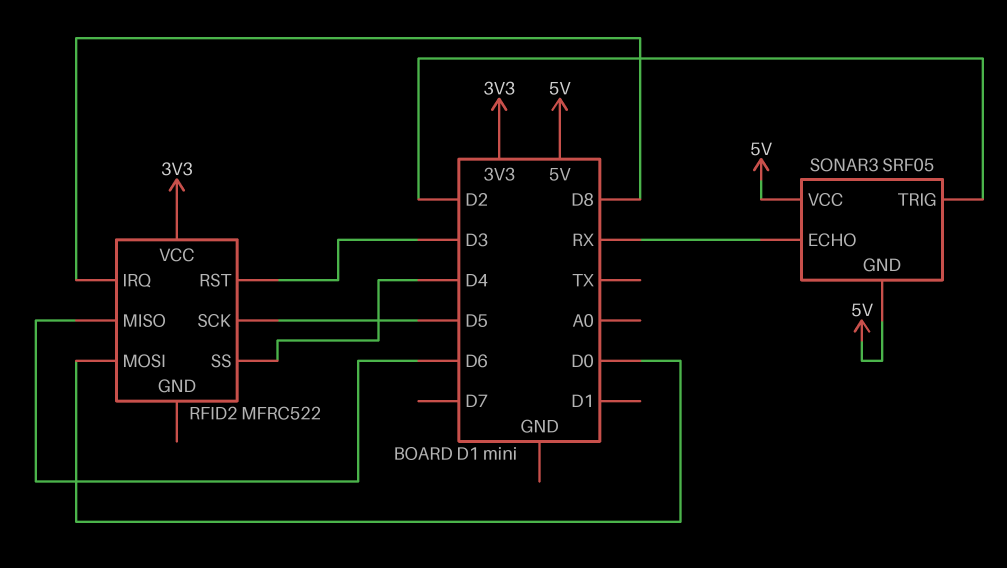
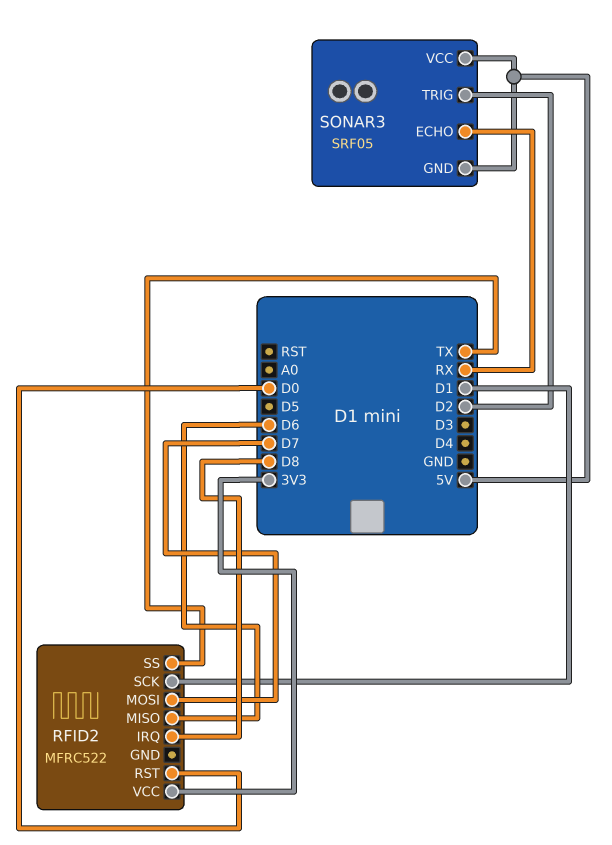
RFID2 pin MOSI: D0 -> D7
RFID2 pin RST: D3 -> D0
RFID2 pin SCK: D5 -> D1
RFID2 pin SS: D4 -> TX

